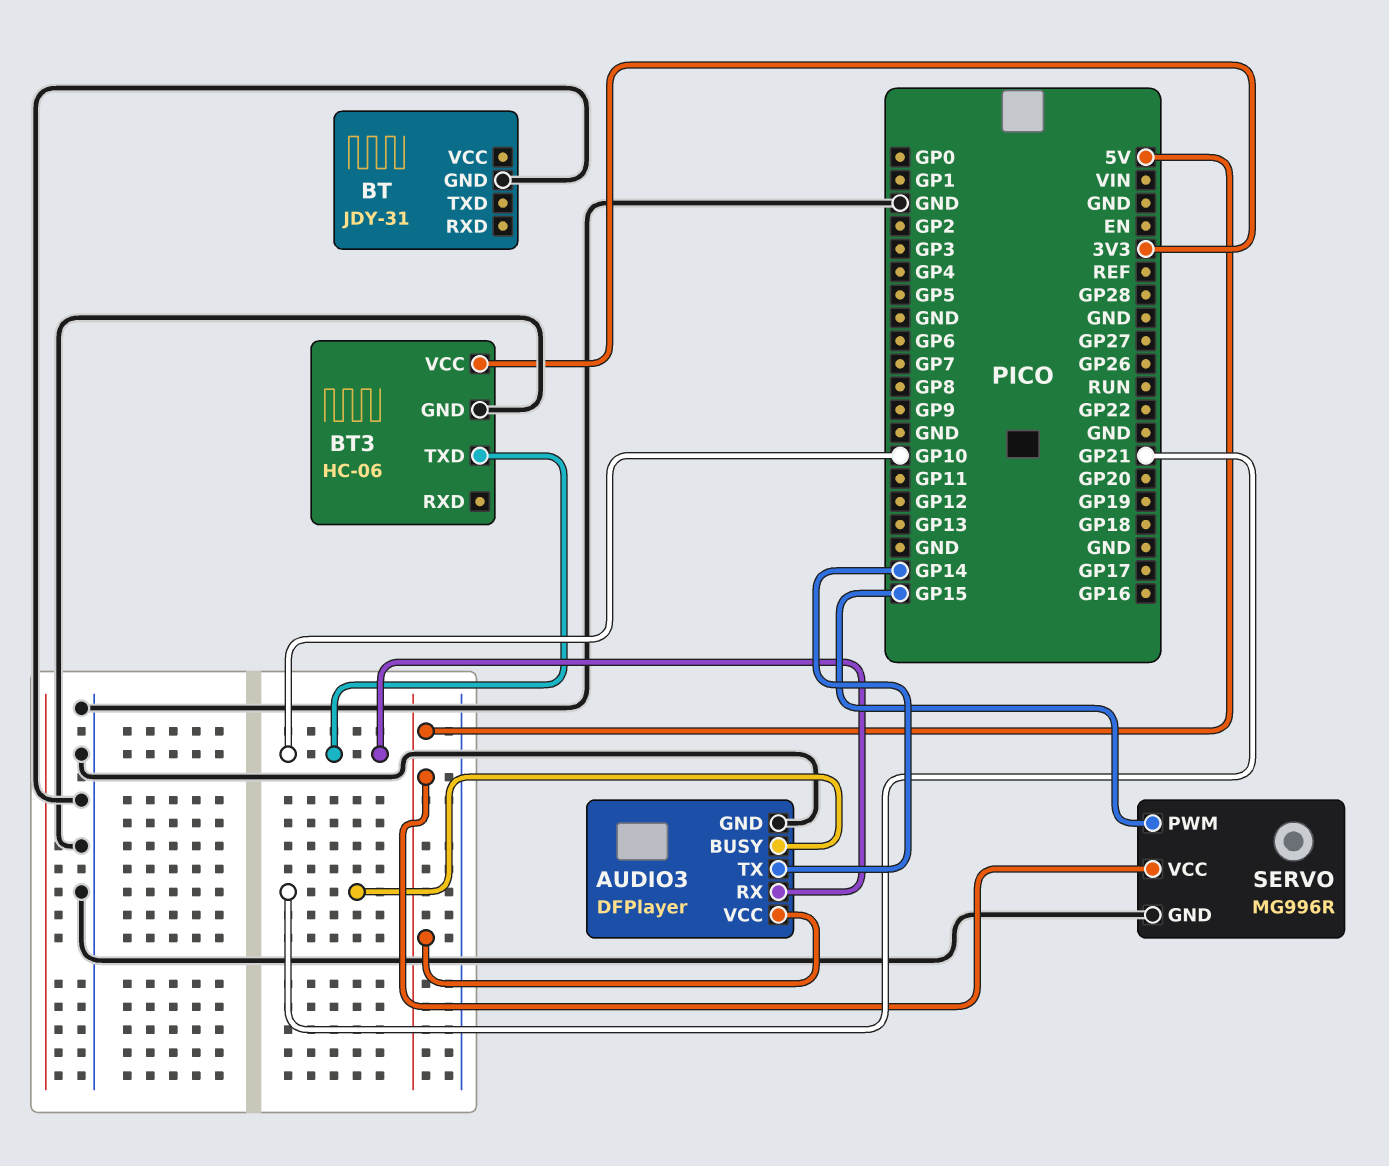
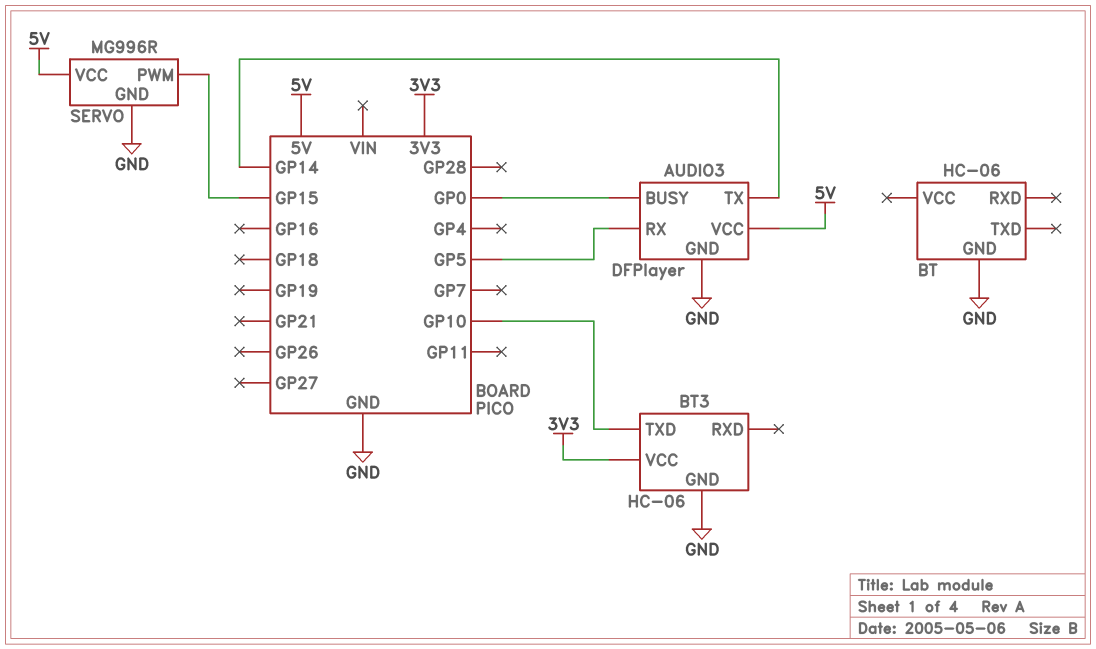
AUDIO3 pin BUSY: GP21 -> GP0
AUDIO3 pin RX: GP10 -> GP5
BT: JDY-31 -> HC-06

